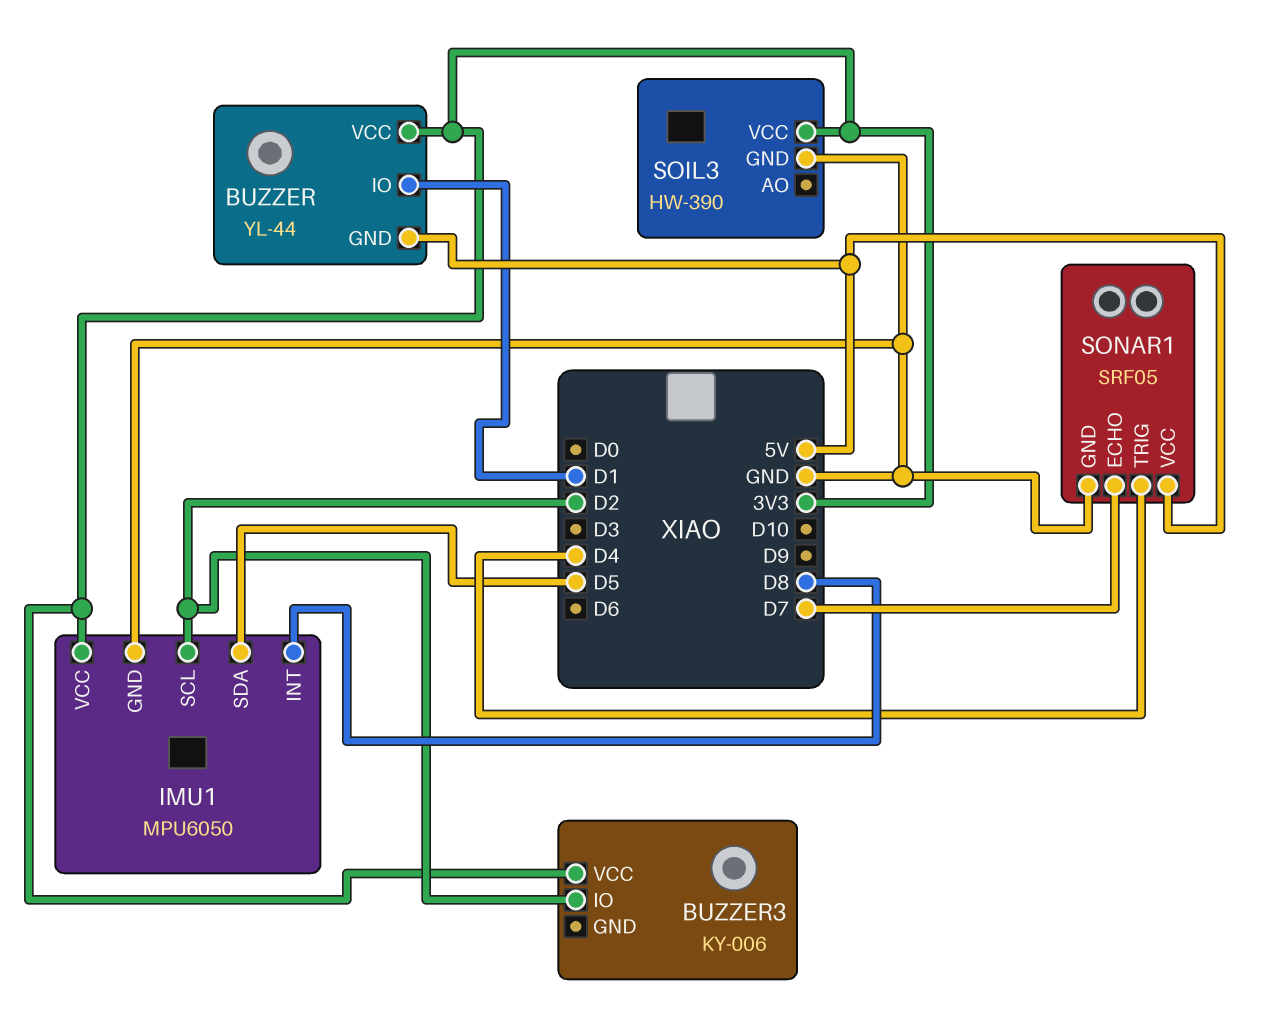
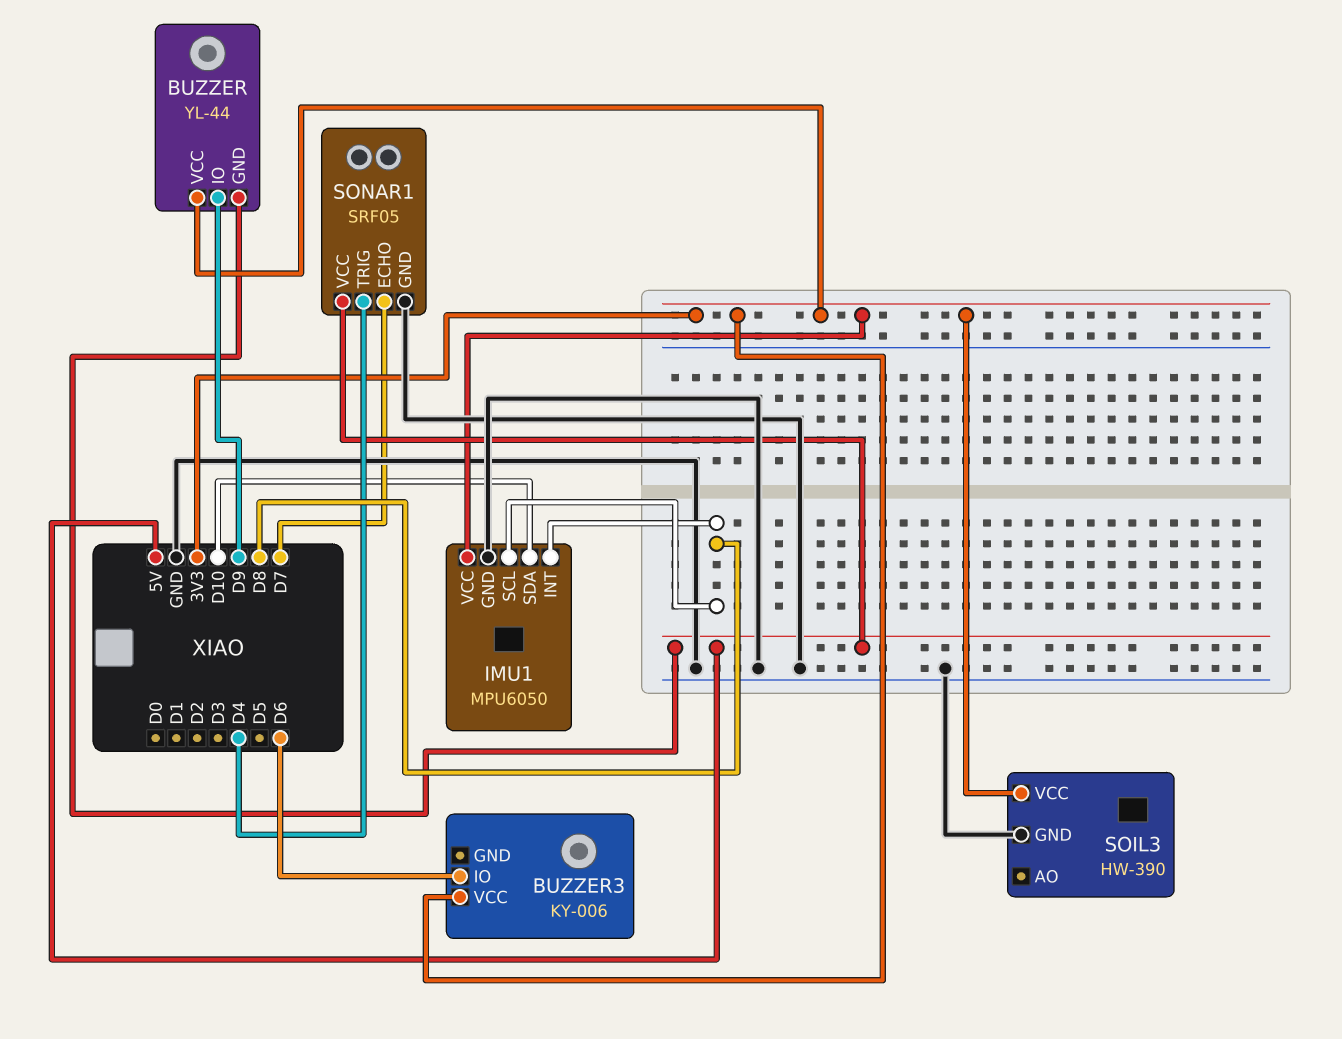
BUZZER pin IO: D1 -> D9
BUZZER3 pin IO: D2 -> D6
IMU1 pin SCL: D2 -> D8
IMU1 pin SDA: D5 -> D10

